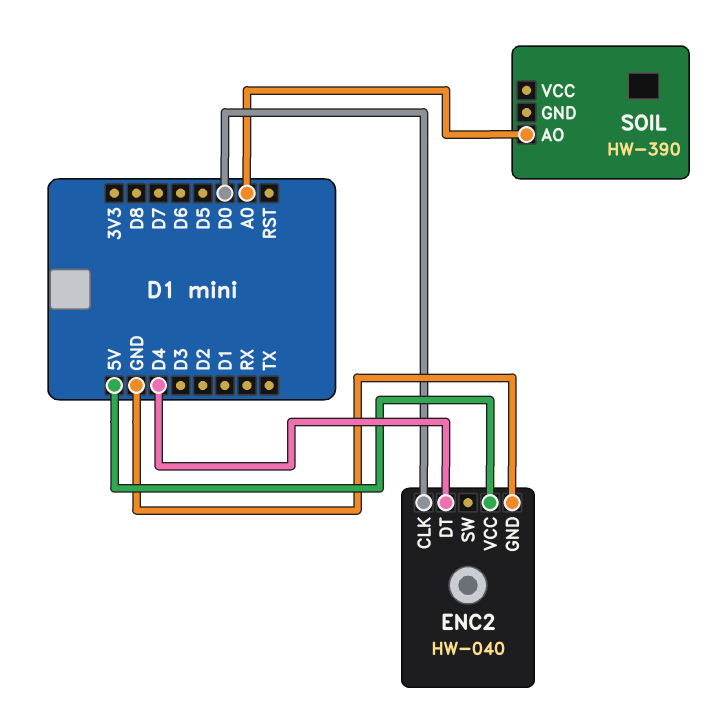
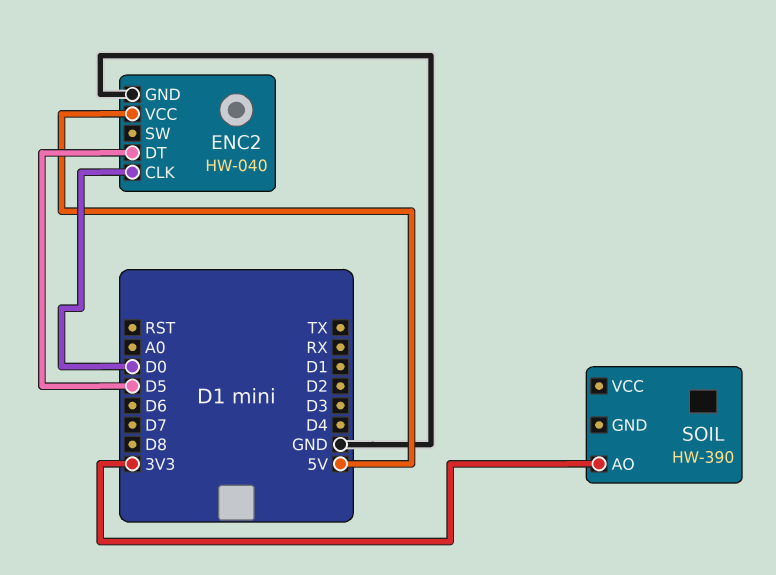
ENC2 pin DT: D4 -> D5
SOIL pin AO: A0 -> 3V3

